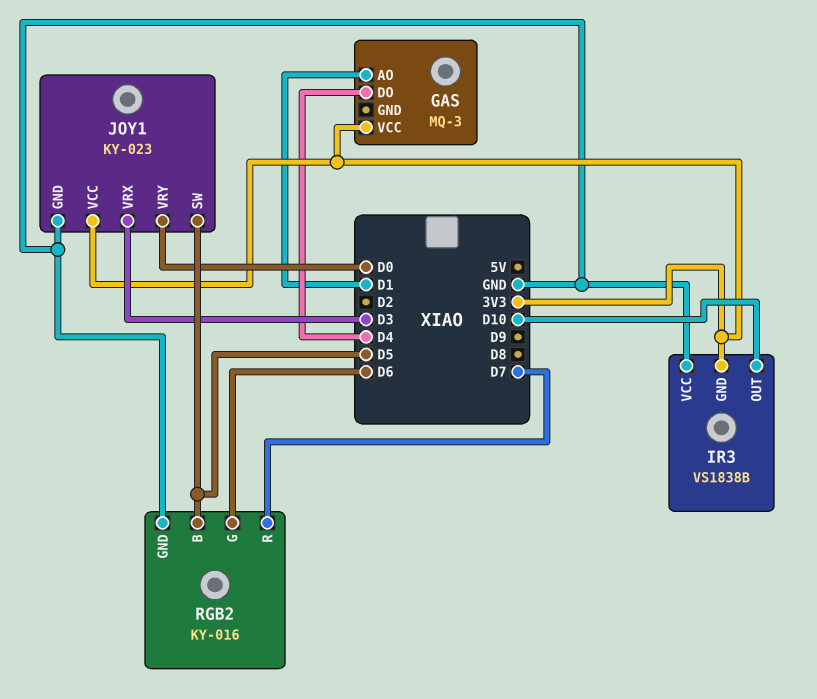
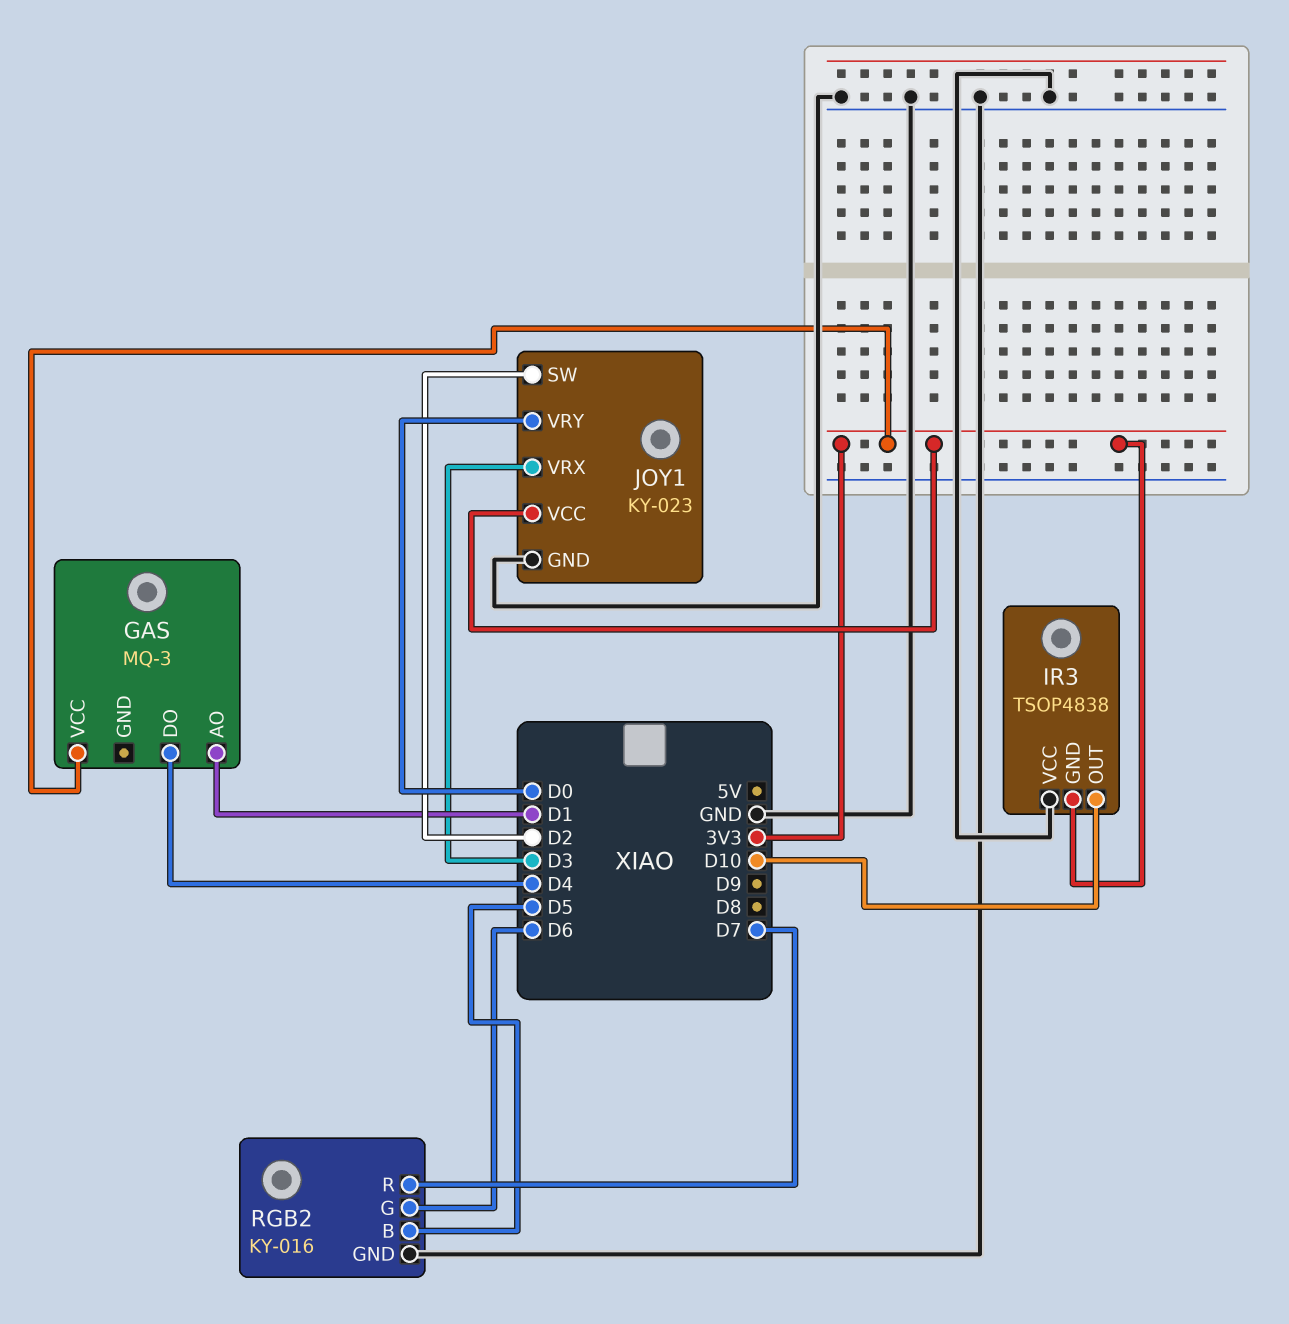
IR3: VS1838B -> TSOP4838
JOY1 pin SW: D5 -> D2

